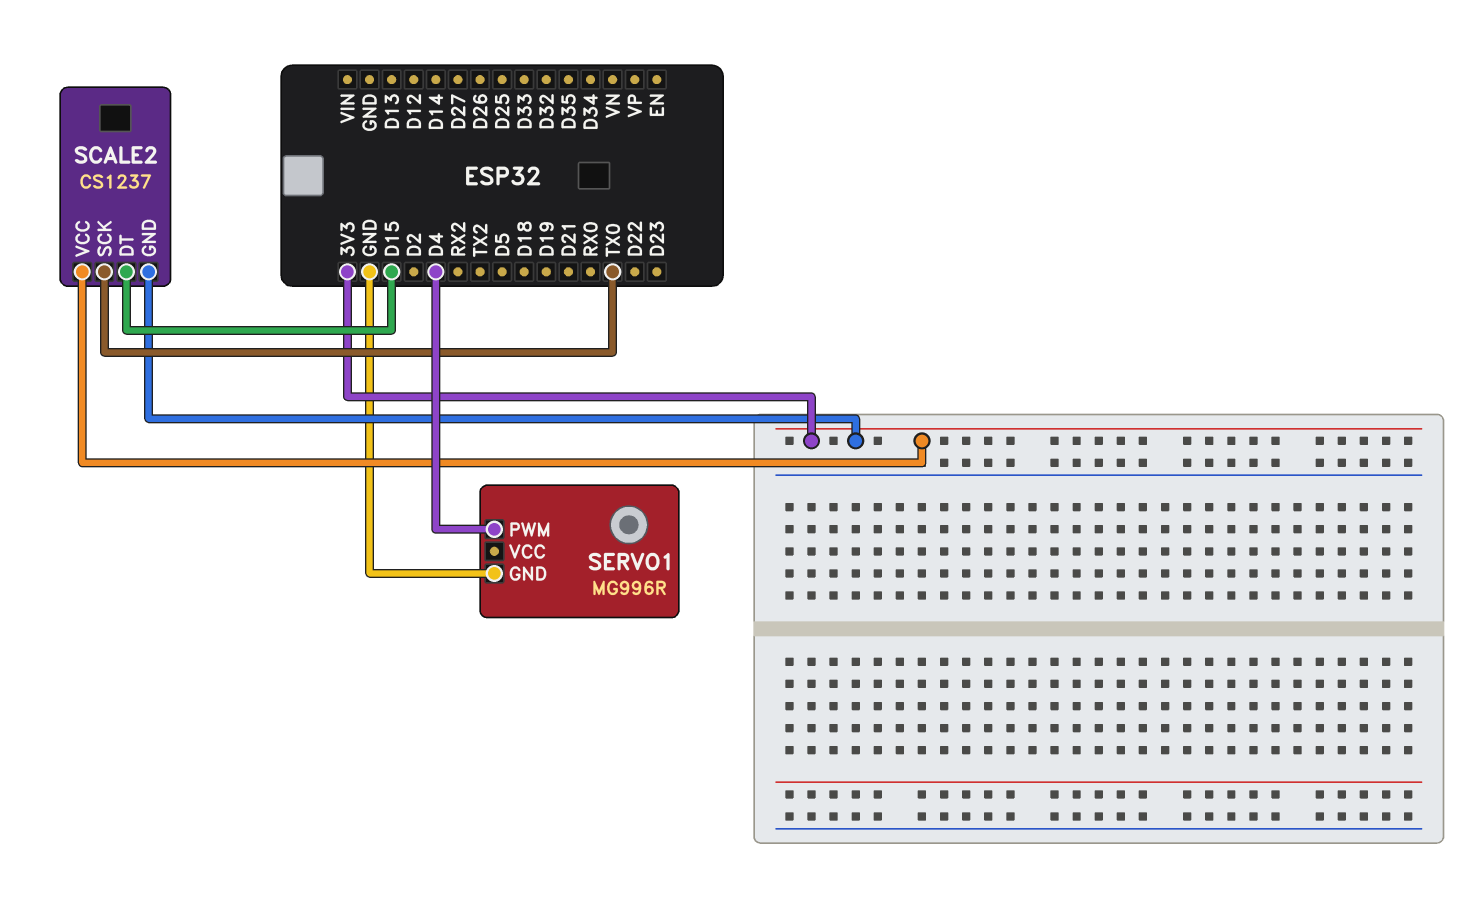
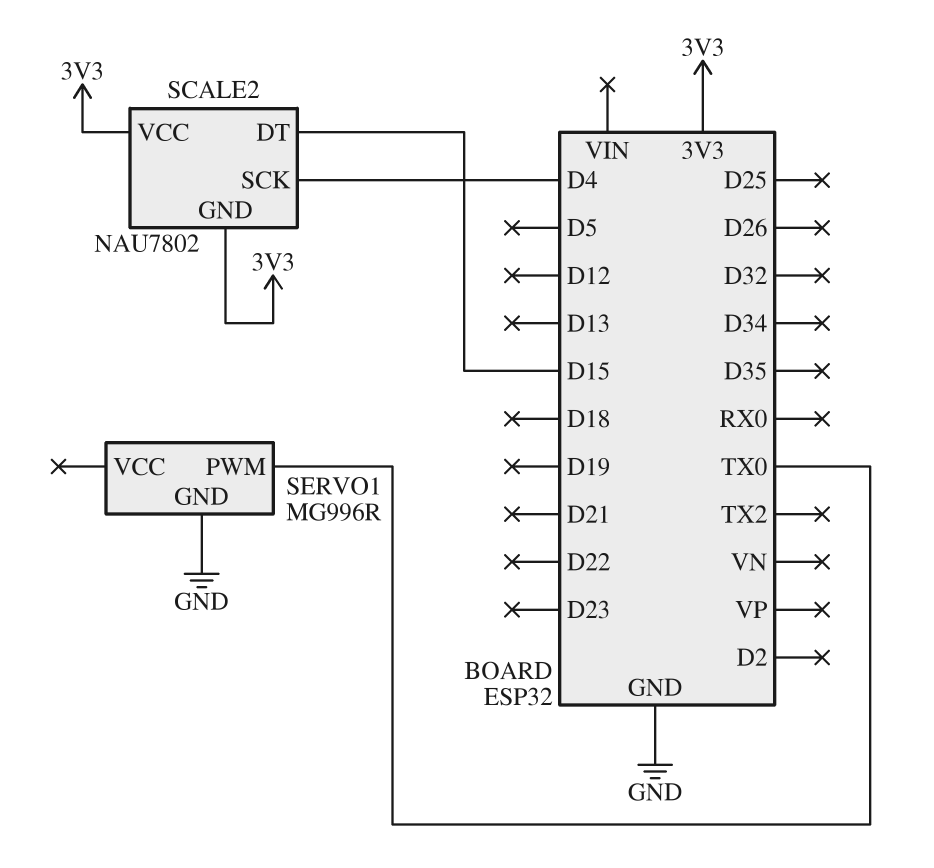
SCALE2: CS1237 -> NAU7802
SCALE2 pin SCK: TX0 -> D4
SERVO1 pin PWM: D4 -> TX0

